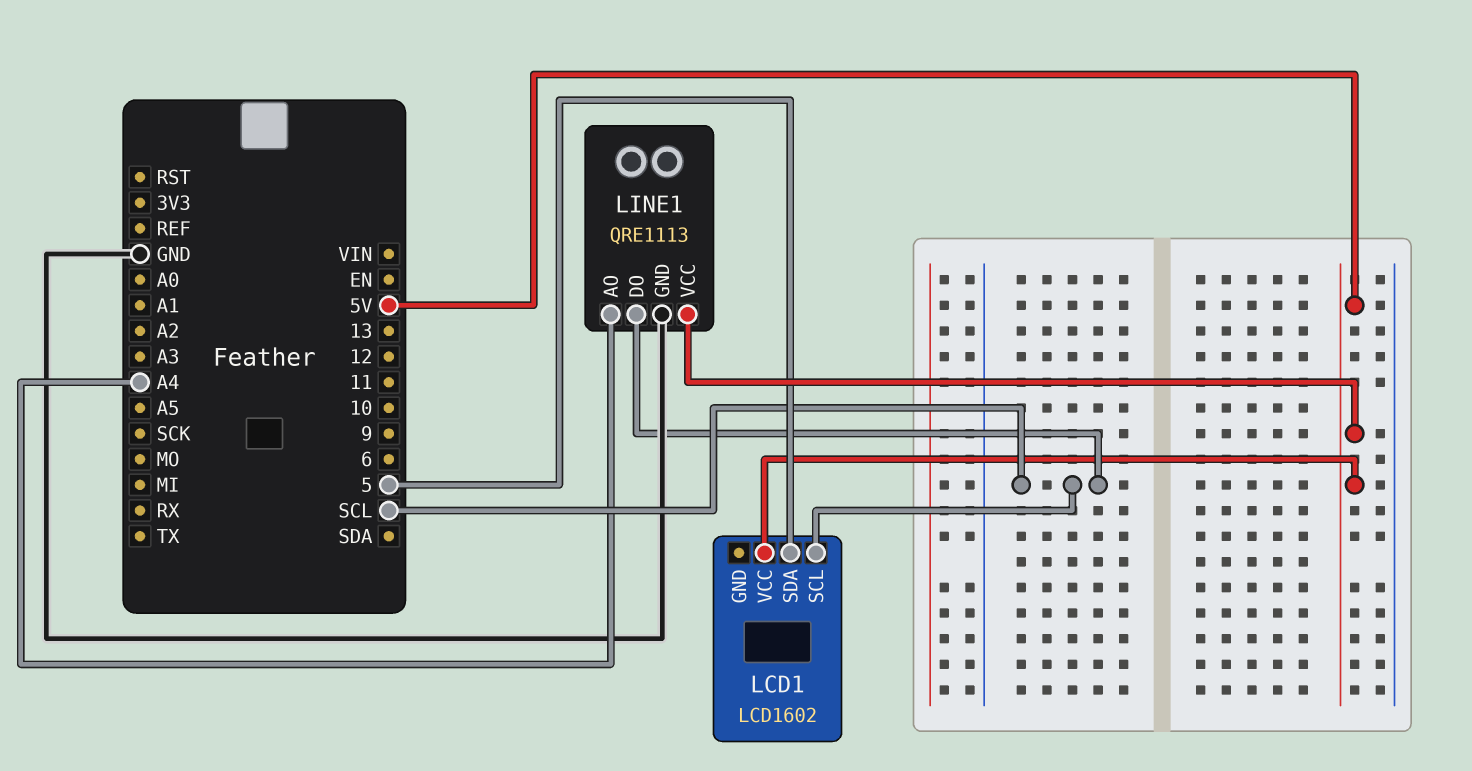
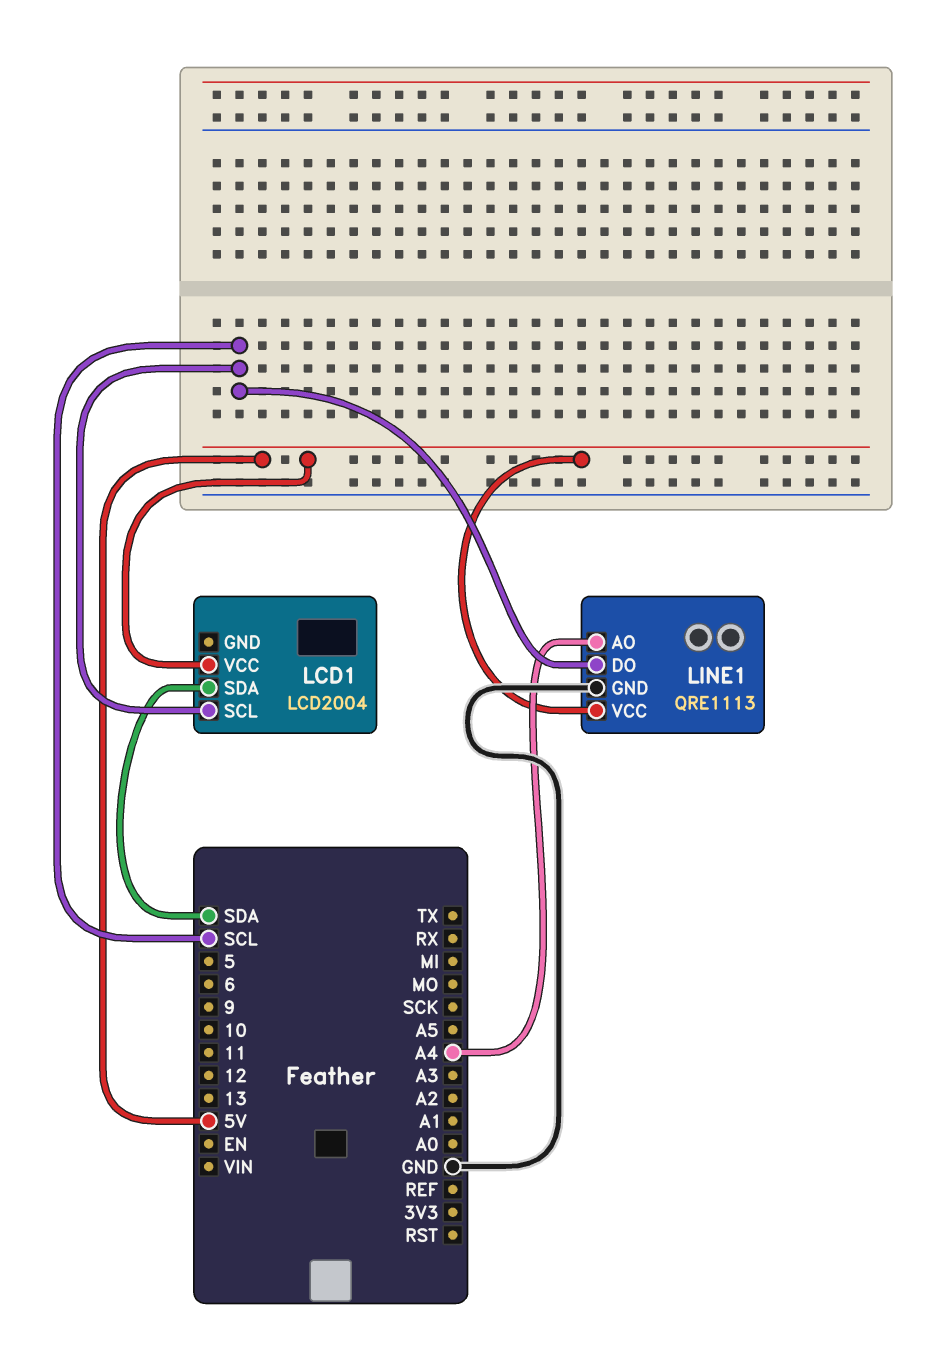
LCD1: LCD1602 -> LCD2004
LCD1 pin SDA: 5 -> SDA

